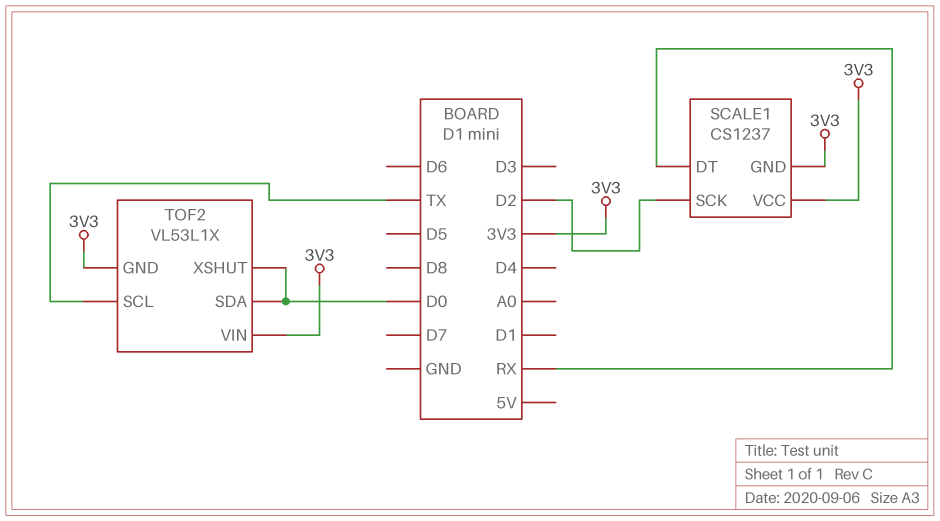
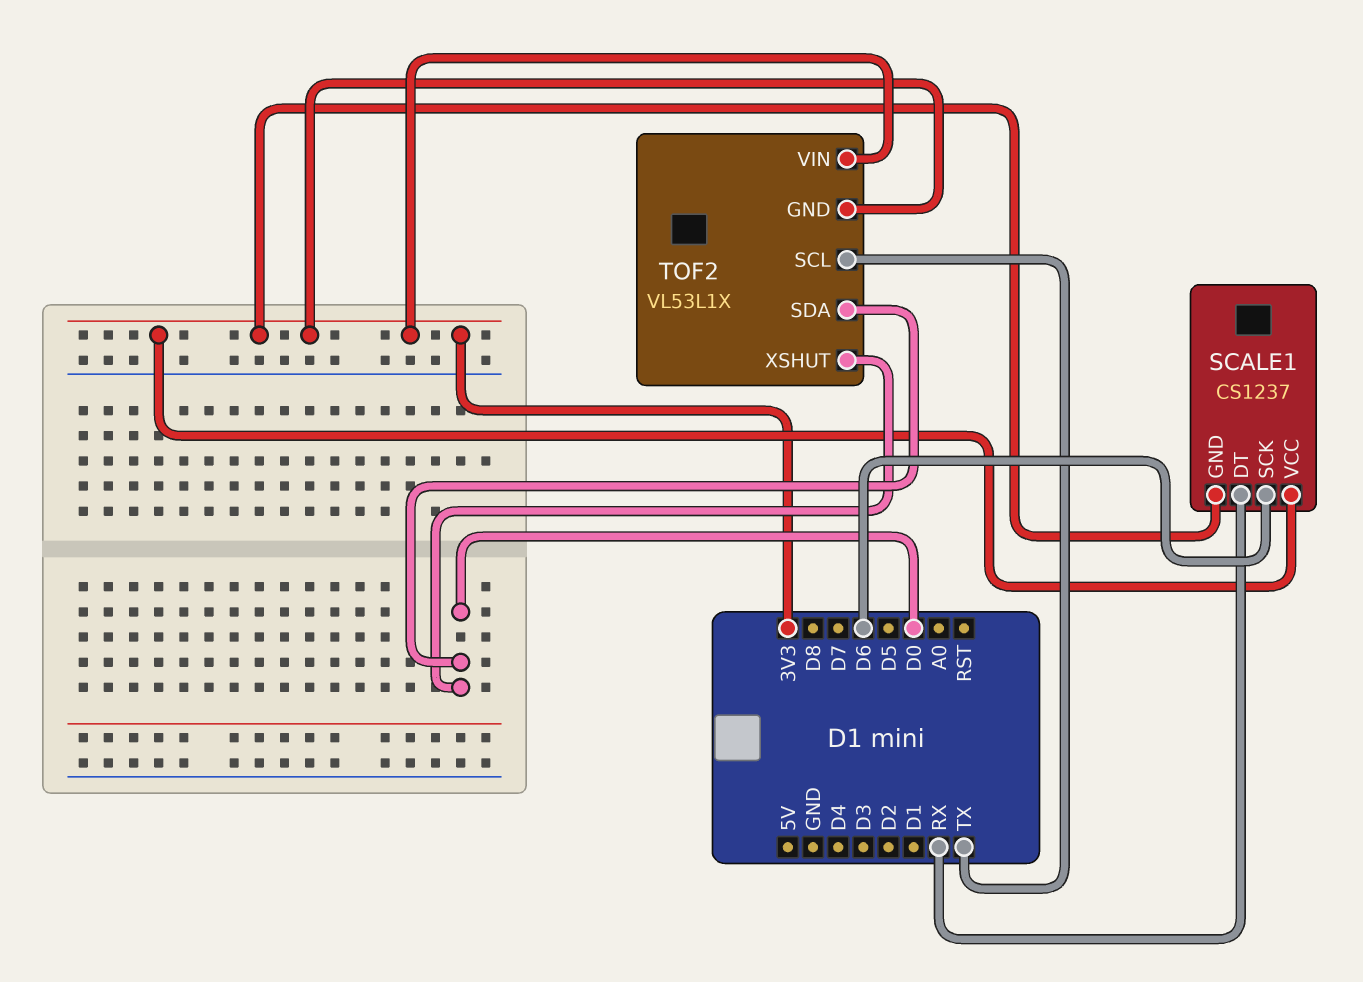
SCALE1 pin SCK: D2 -> D6

